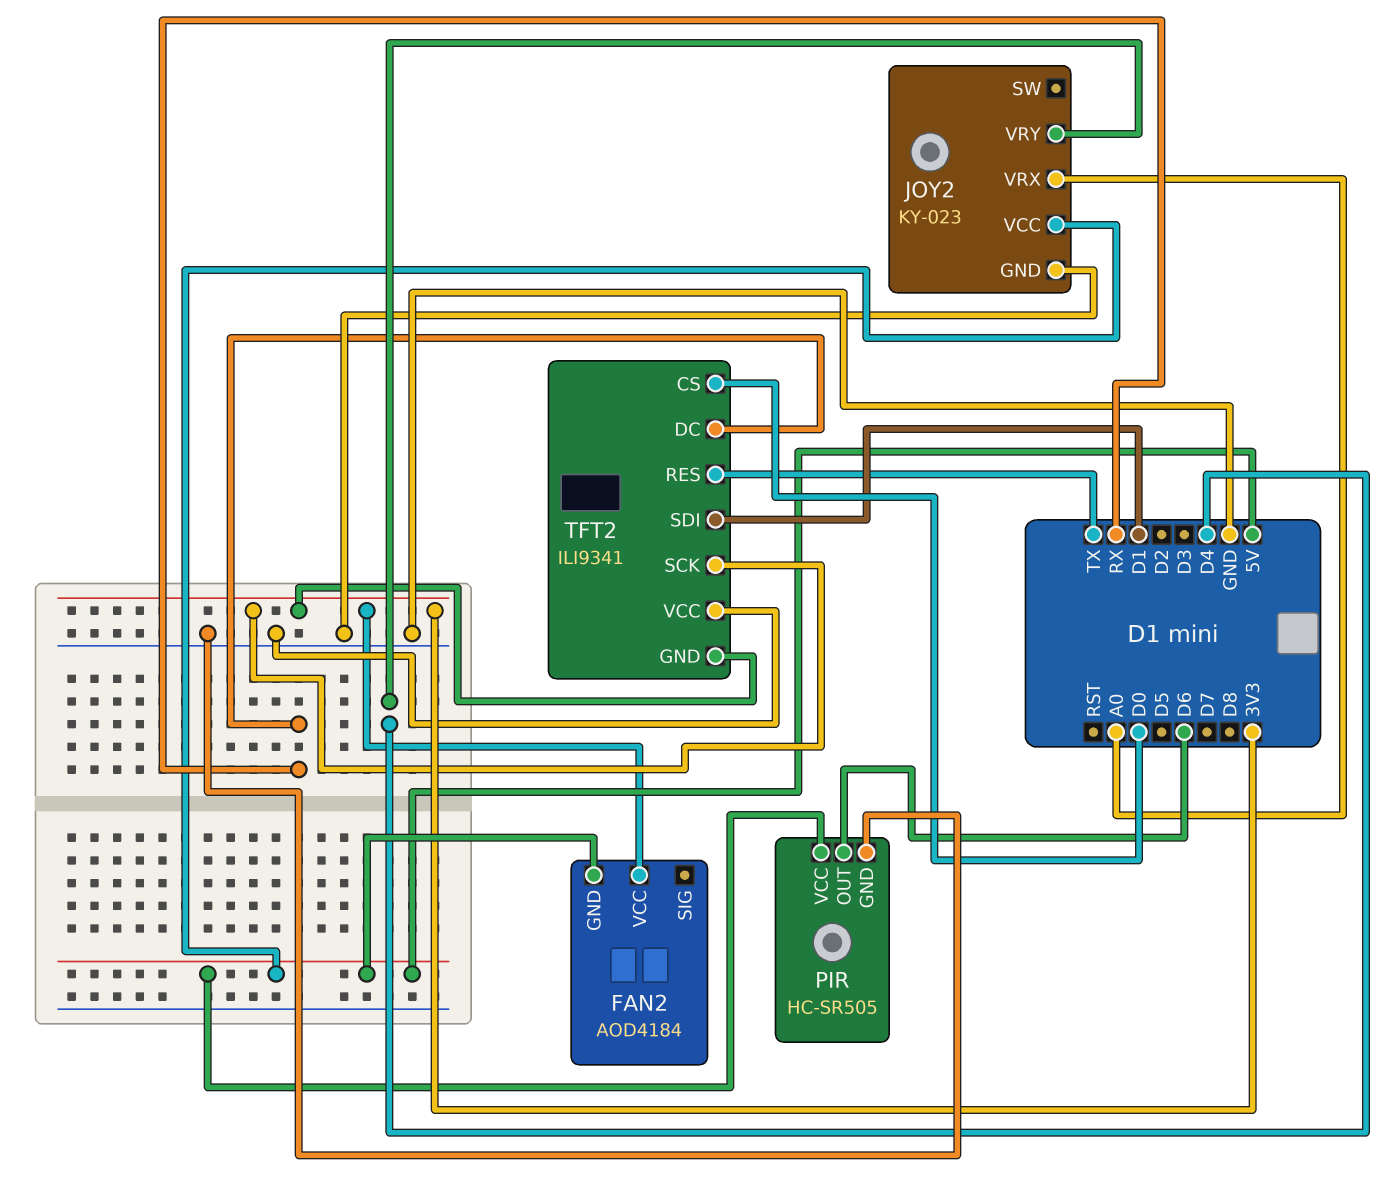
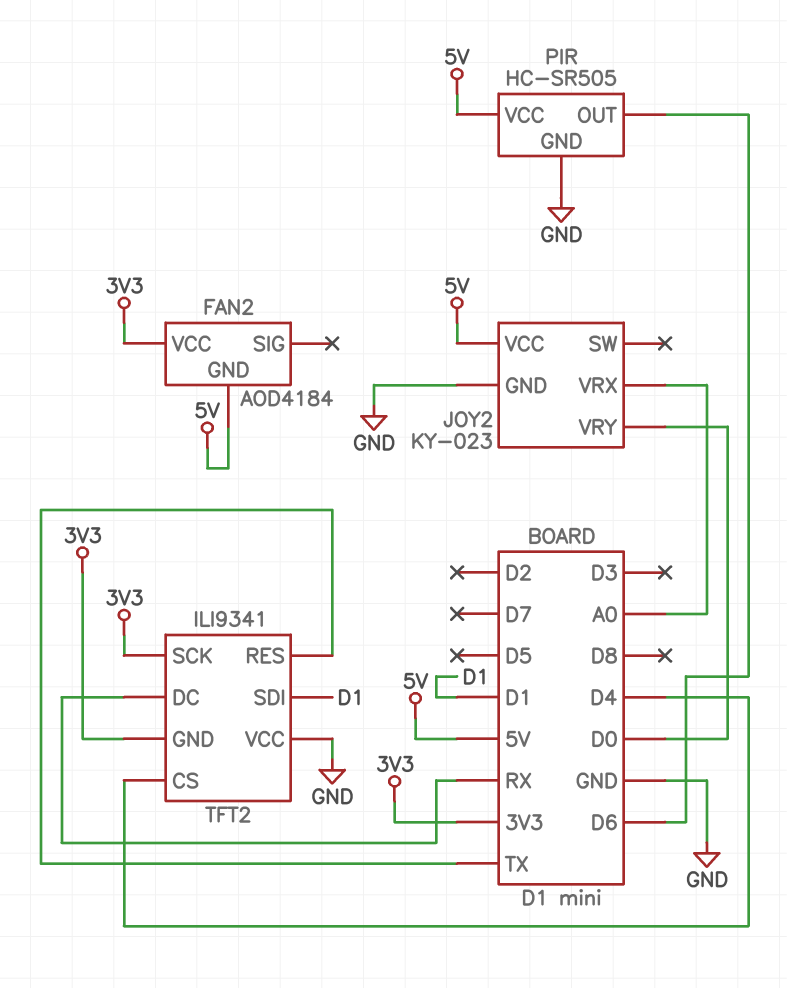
JOY2 pin VRY: D4 -> D0
TFT2 pin CS: D0 -> D4

